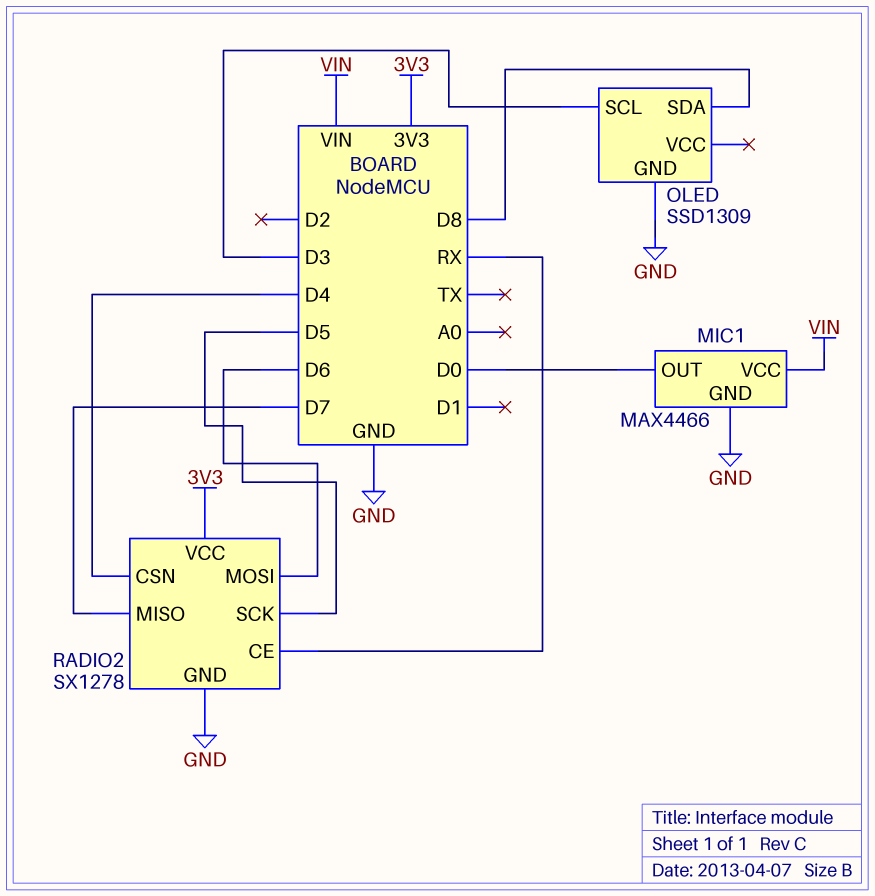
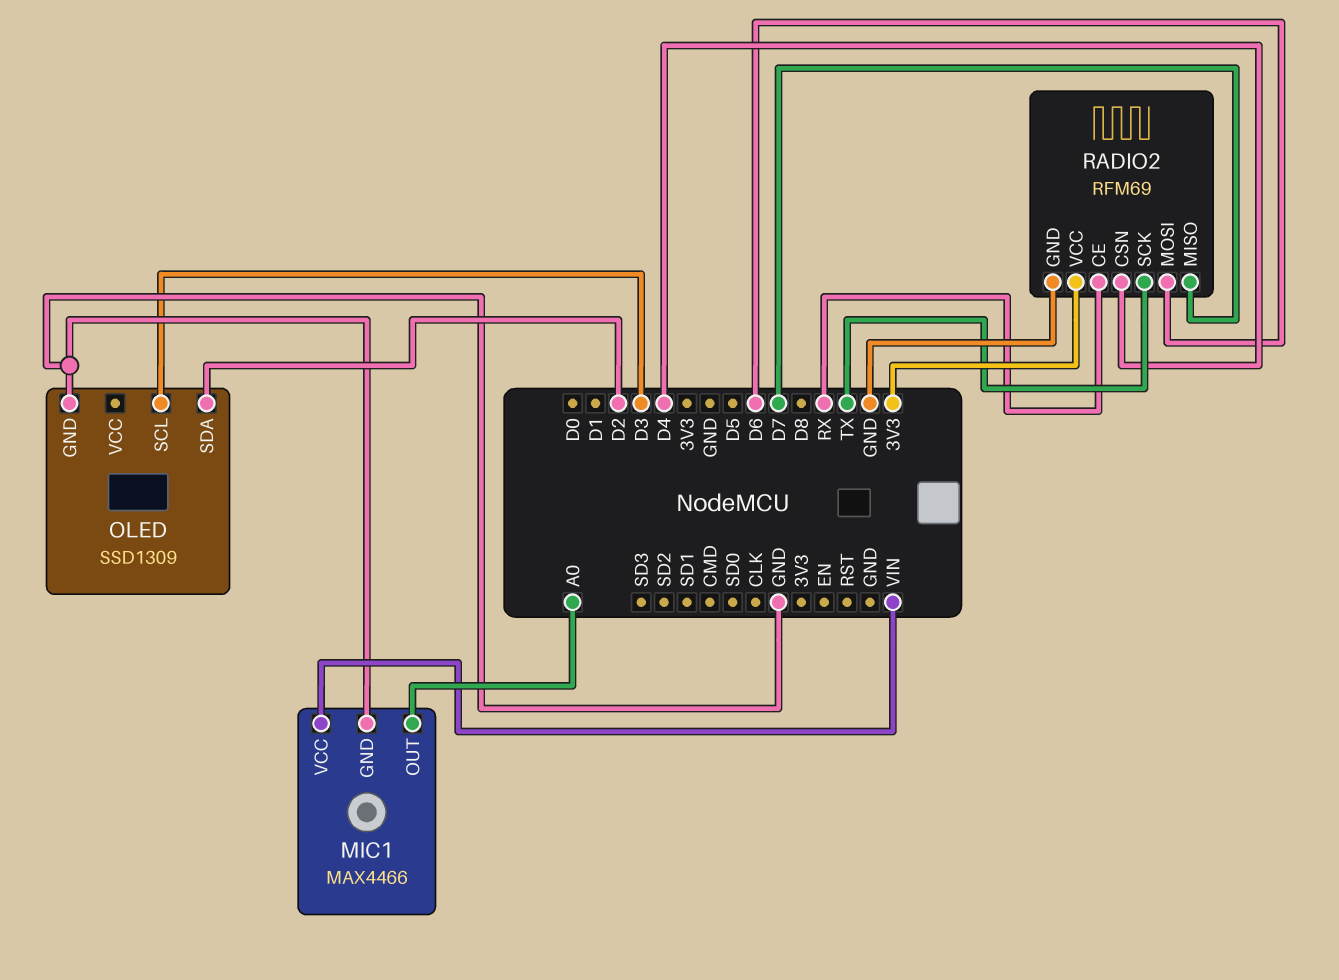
MIC1 pin OUT: D0 -> A0
OLED pin SDA: D8 -> D2
RADIO2: SX1278 -> RFM69
RADIO2 pin SCK: D5 -> TX

